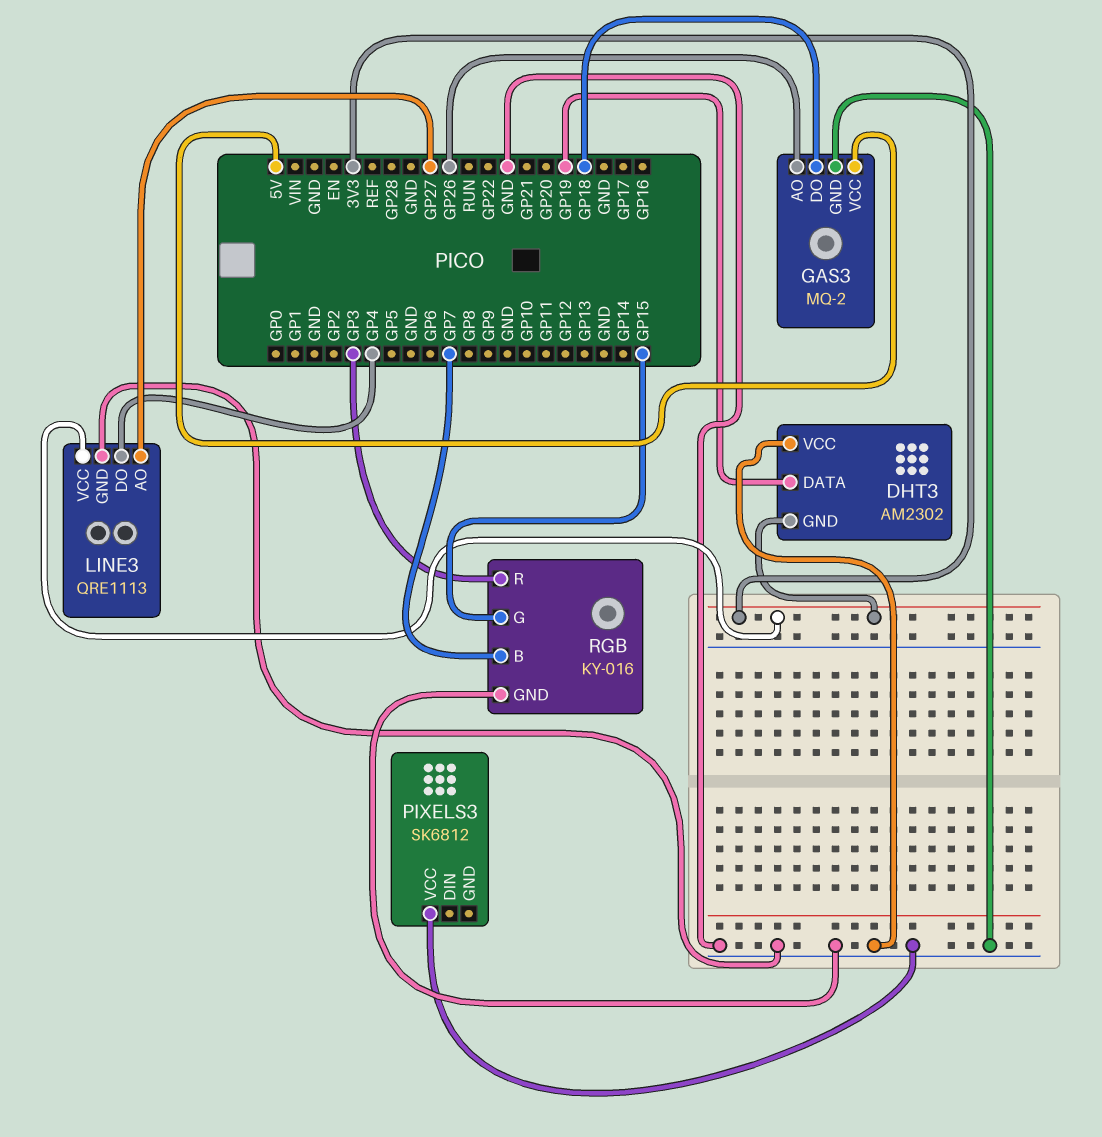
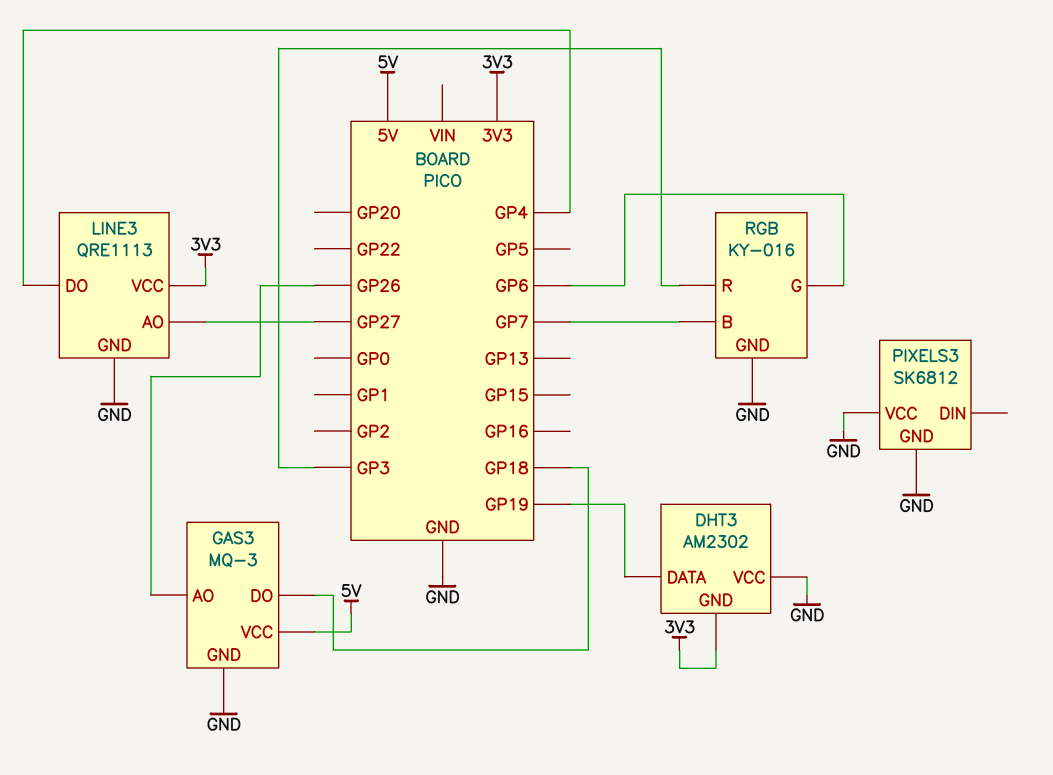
GAS3: MQ-2 -> MQ-3
PIXELS3 pin GND: none -> GND
RGB pin G: GP15 -> GP6

